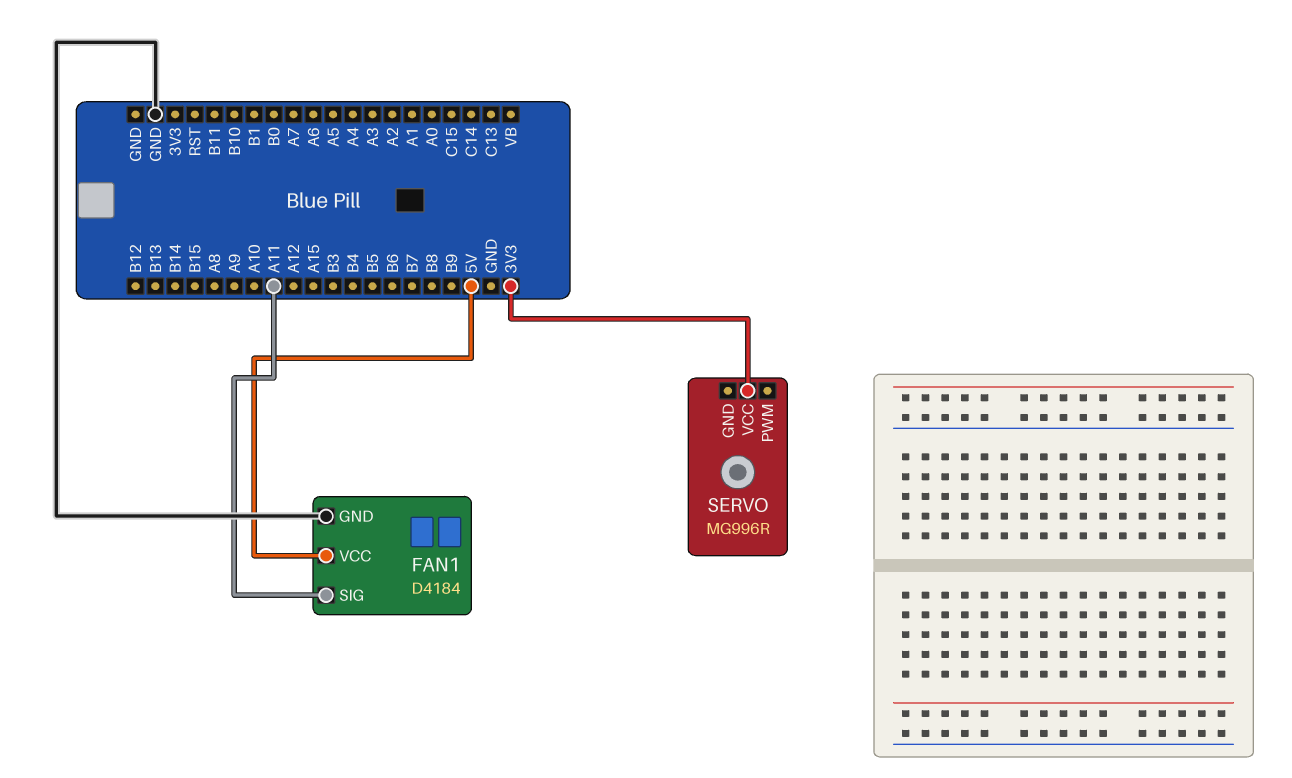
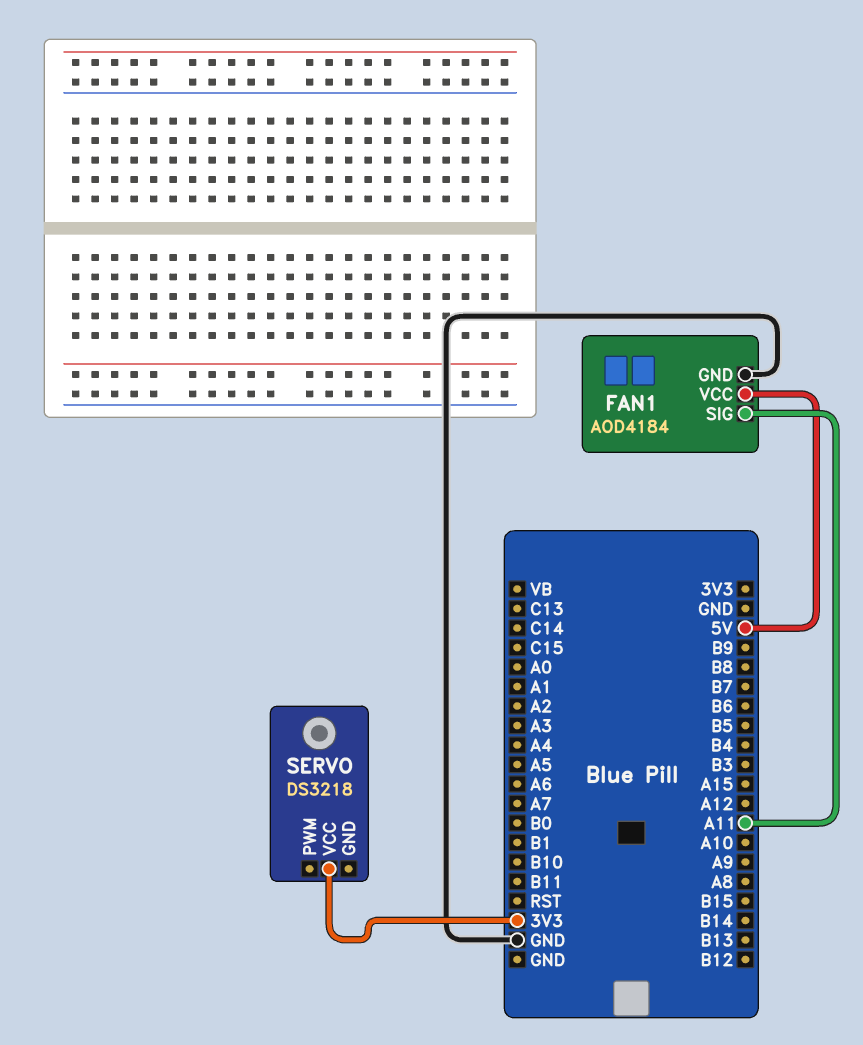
FAN1: D4184 -> AOD4184
SERVO: MG996R -> DS3218

